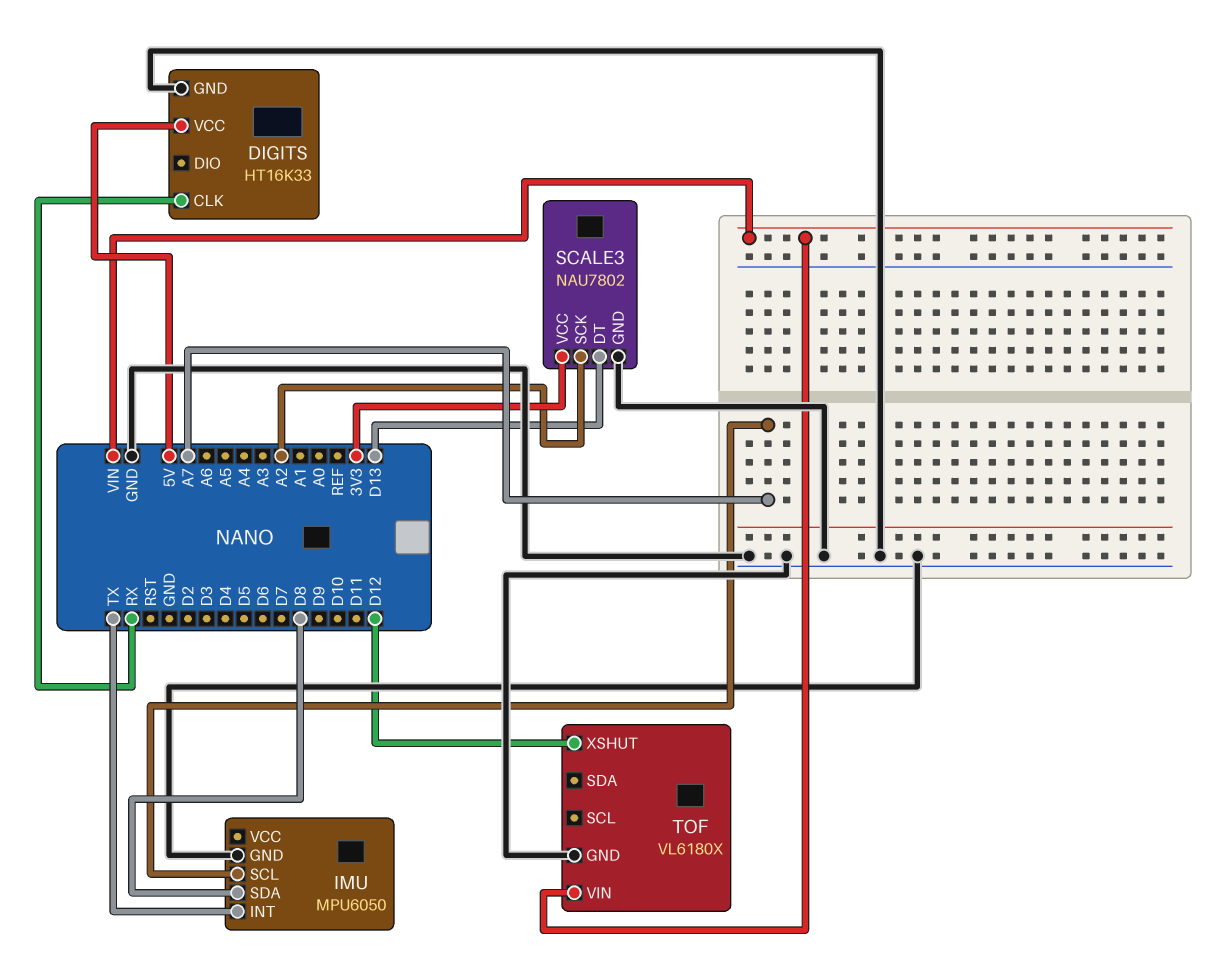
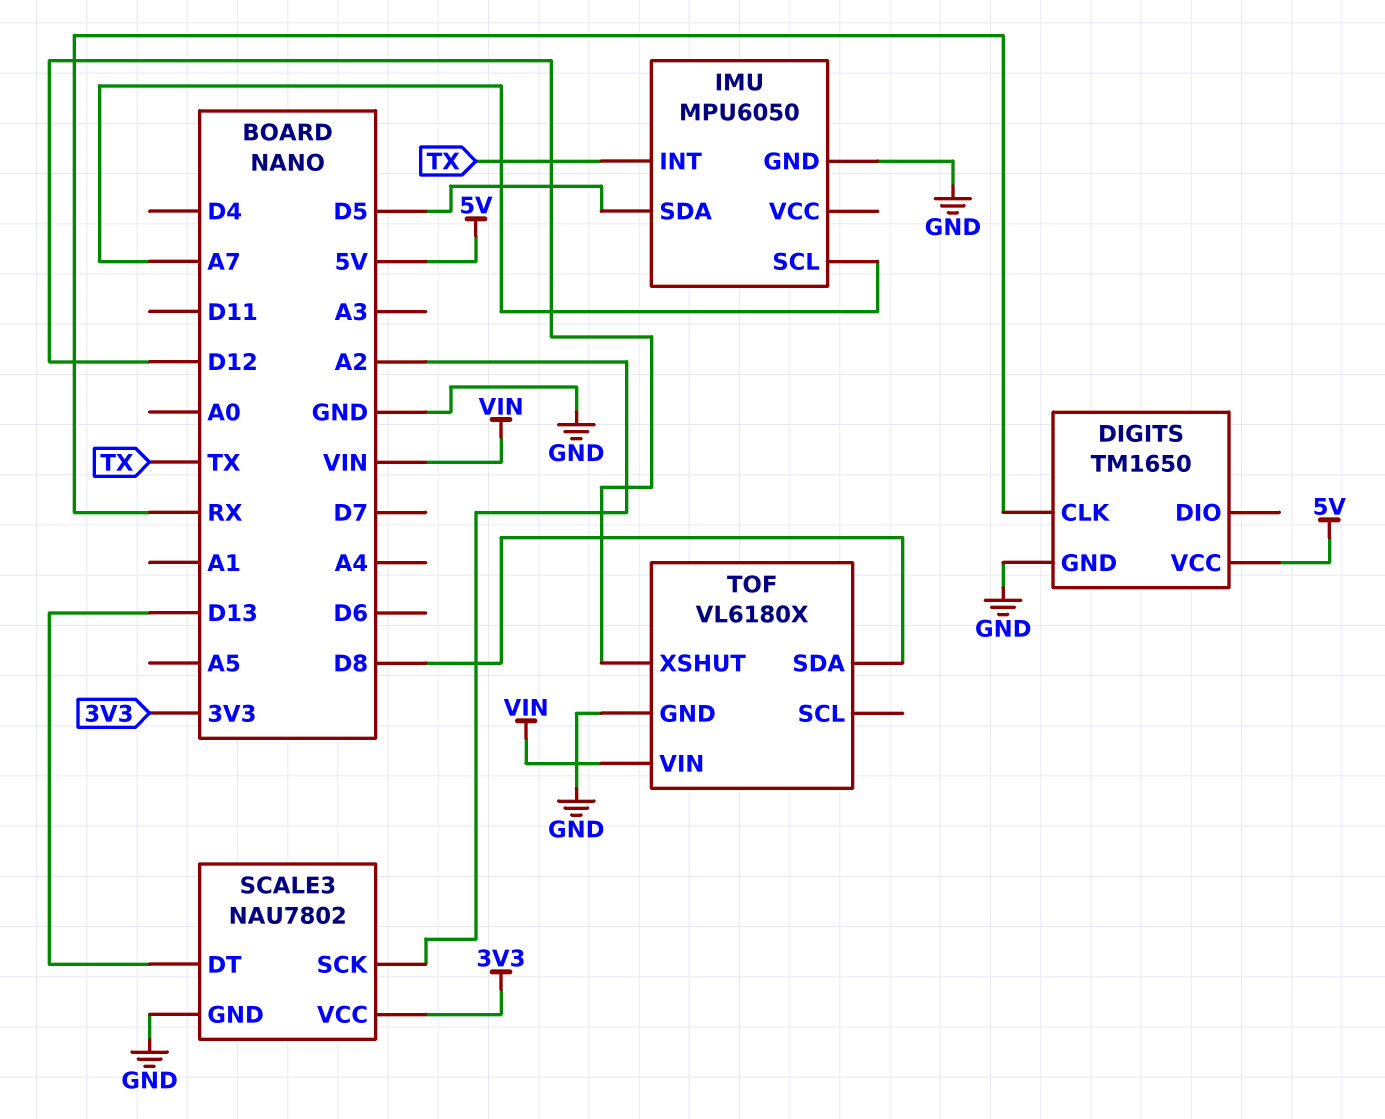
DIGITS: HT16K33 -> TM1650
IMU pin SDA: D8 -> D5
TOF pin SDA: none -> D8

